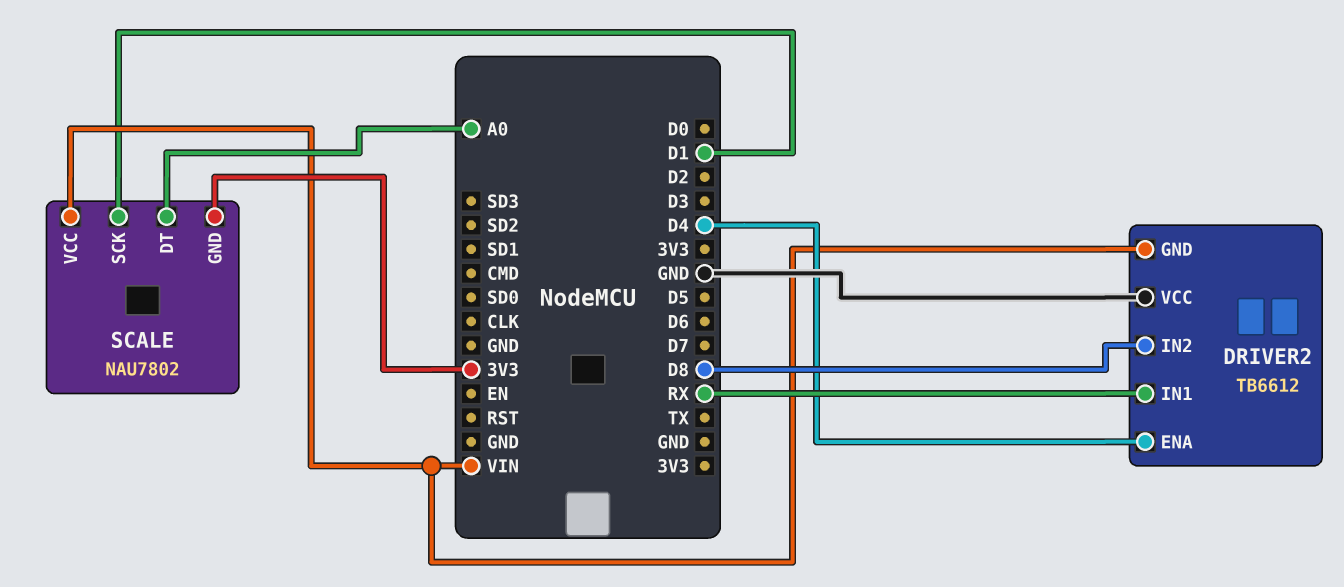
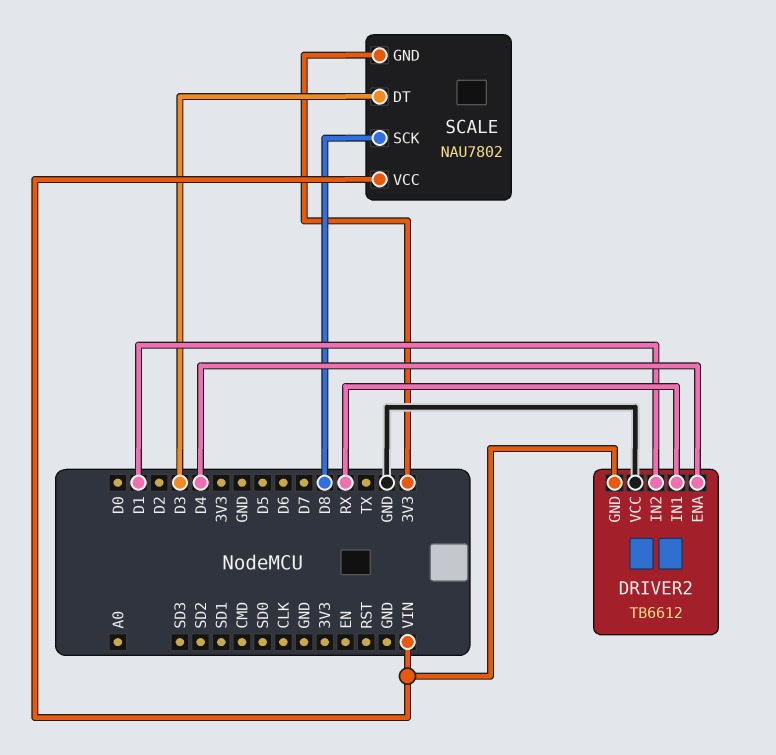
DRIVER2 pin IN2: D8 -> D1
SCALE pin DT: A0 -> D3
SCALE pin SCK: D1 -> D8

